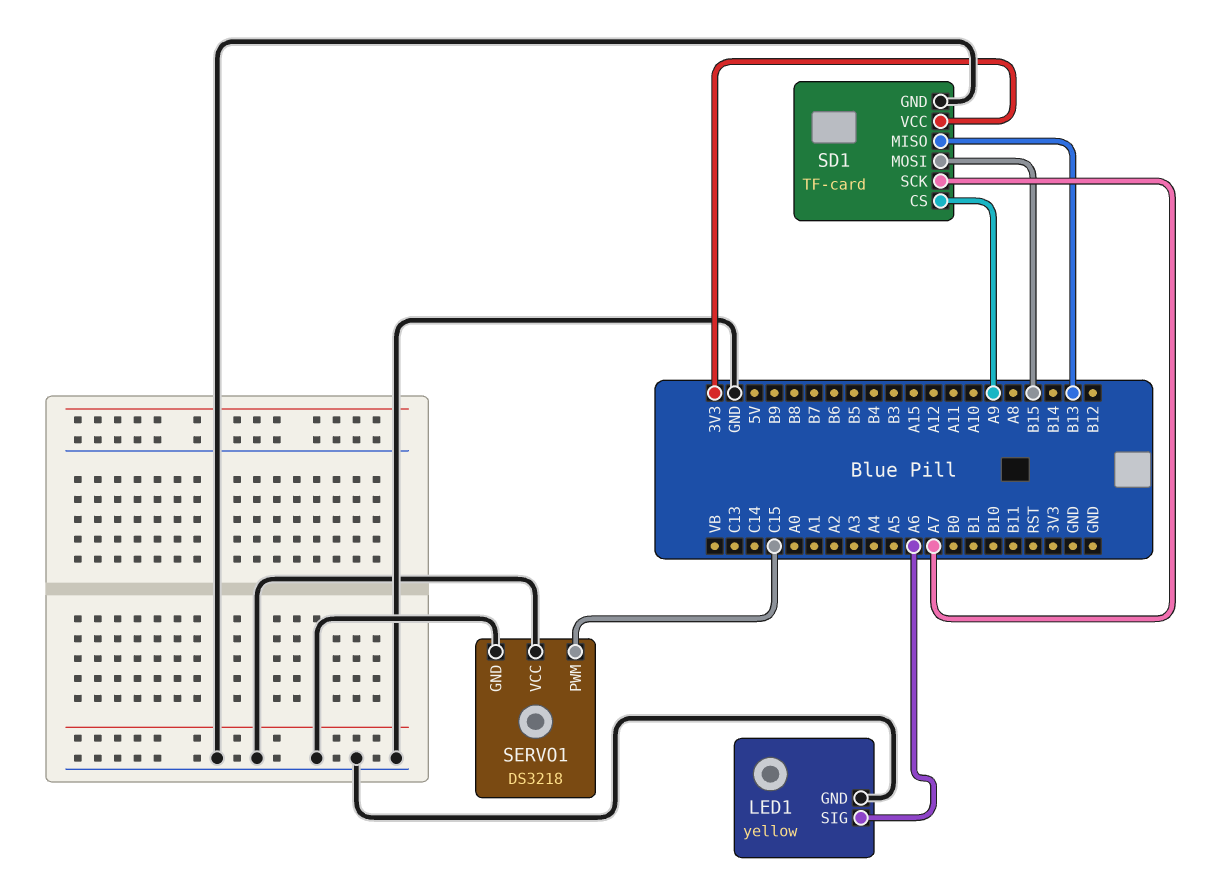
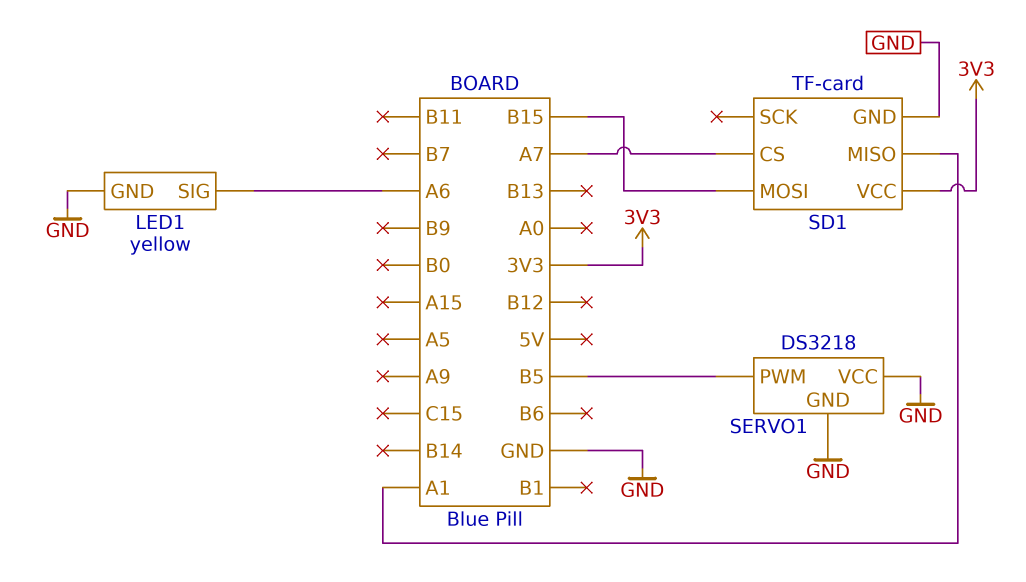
SD1 pin CS: A9 -> A7
SD1 pin MISO: B13 -> A1
SD1 pin SCK: A7 -> none
SERVO1 pin PWM: C15 -> B5

